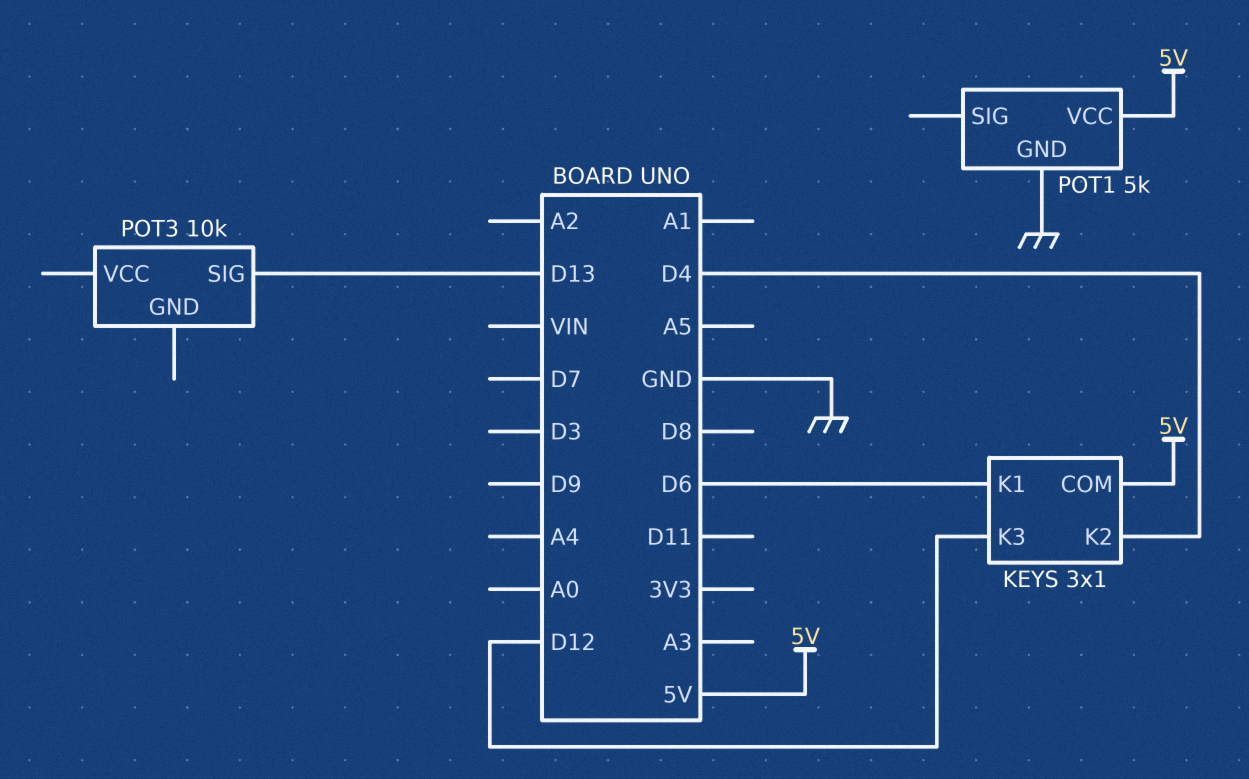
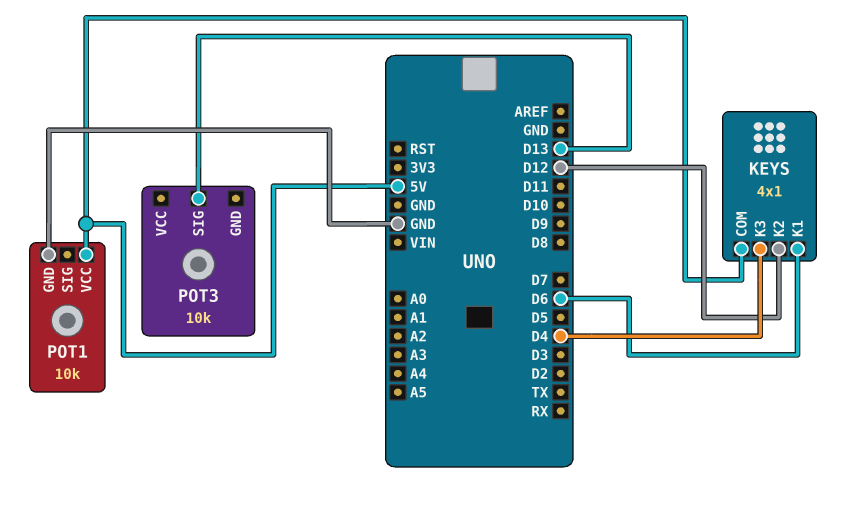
KEYS: 3x1 -> 4x1
KEYS pin K2: D4 -> D12
KEYS pin K3: D12 -> D4
POT1: 5k -> 10k

